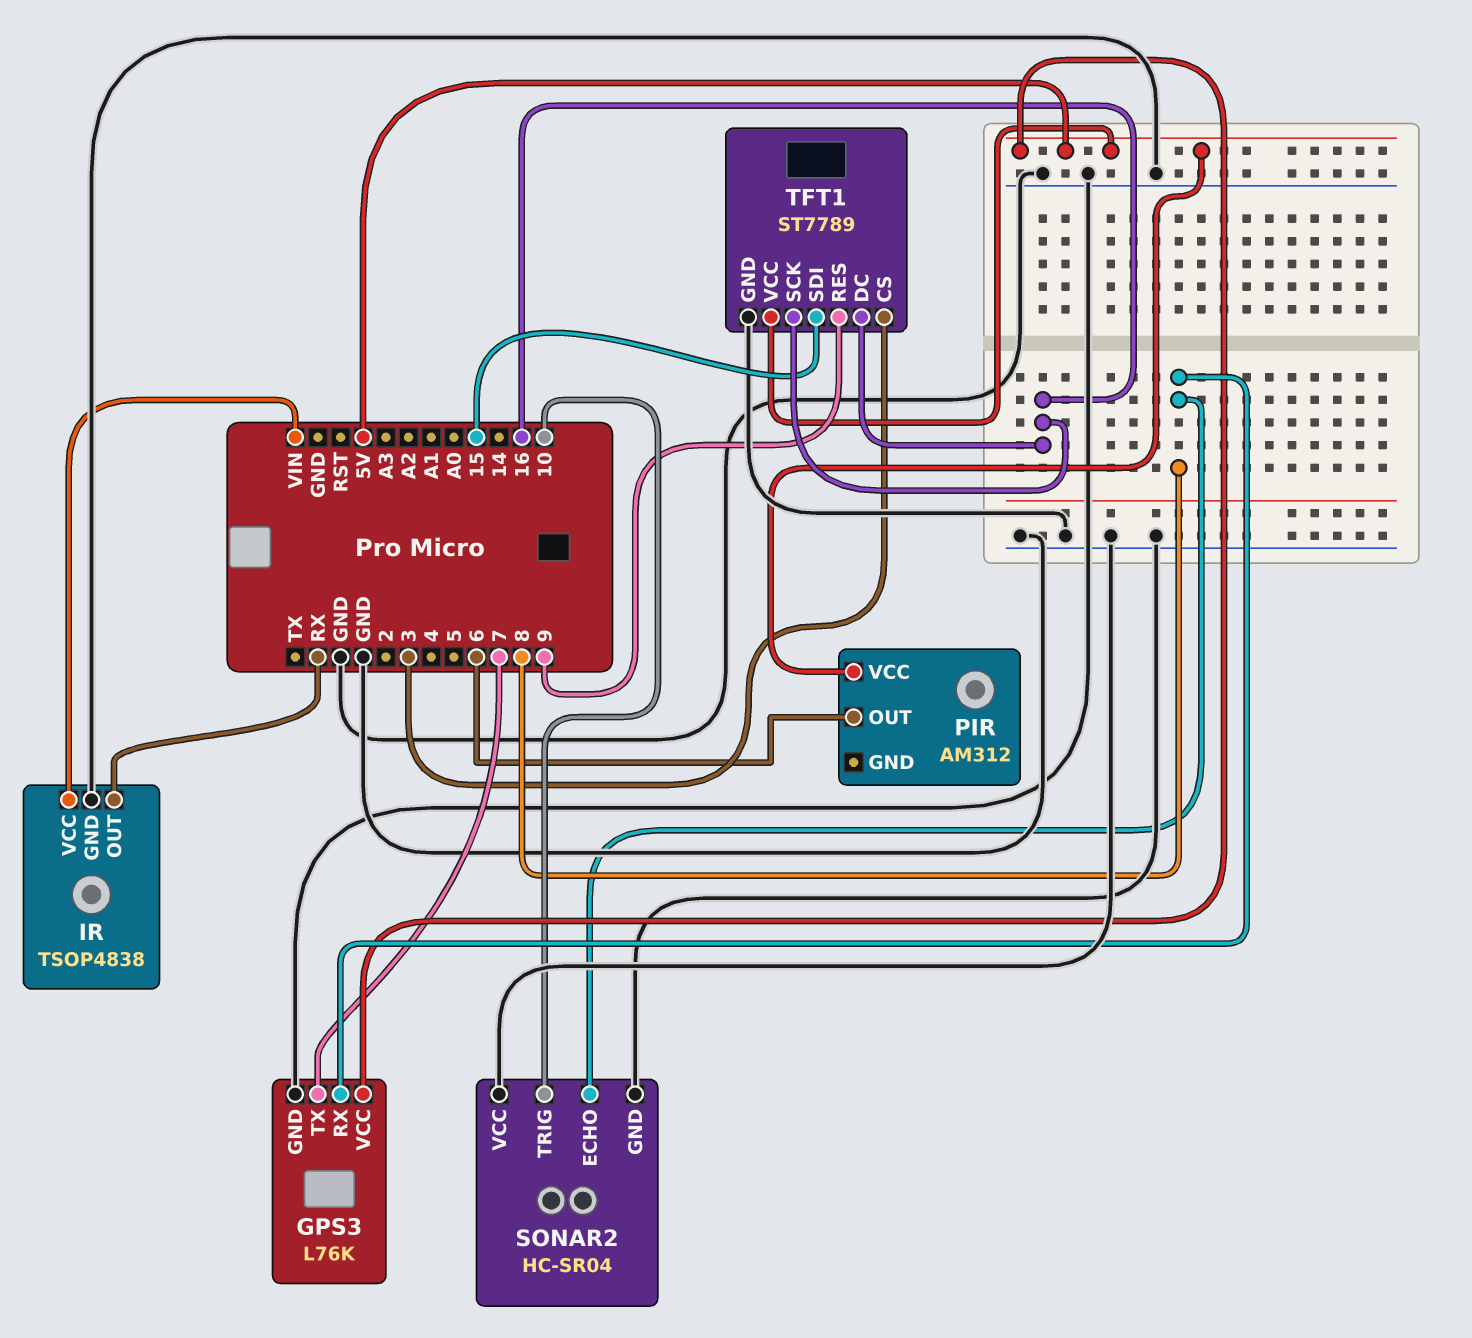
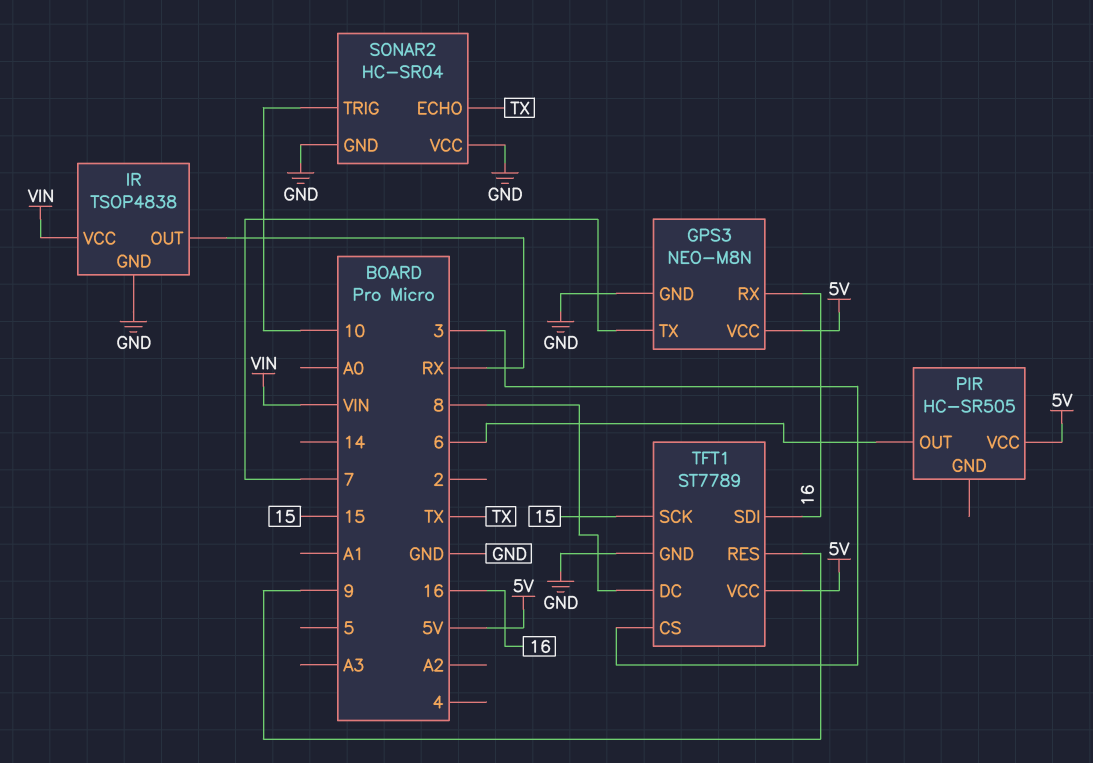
GPS3: L76K -> NEO-M8N
GPS3 pin RX: 8 -> 16
PIR: AM312 -> HC-SR505
SONAR2 pin ECHO: 8 -> TX
TFT1 pin DC: 16 -> 8
TFT1 pin SCK: 16 -> 15
TFT1 pin SDI: 15 -> 16

